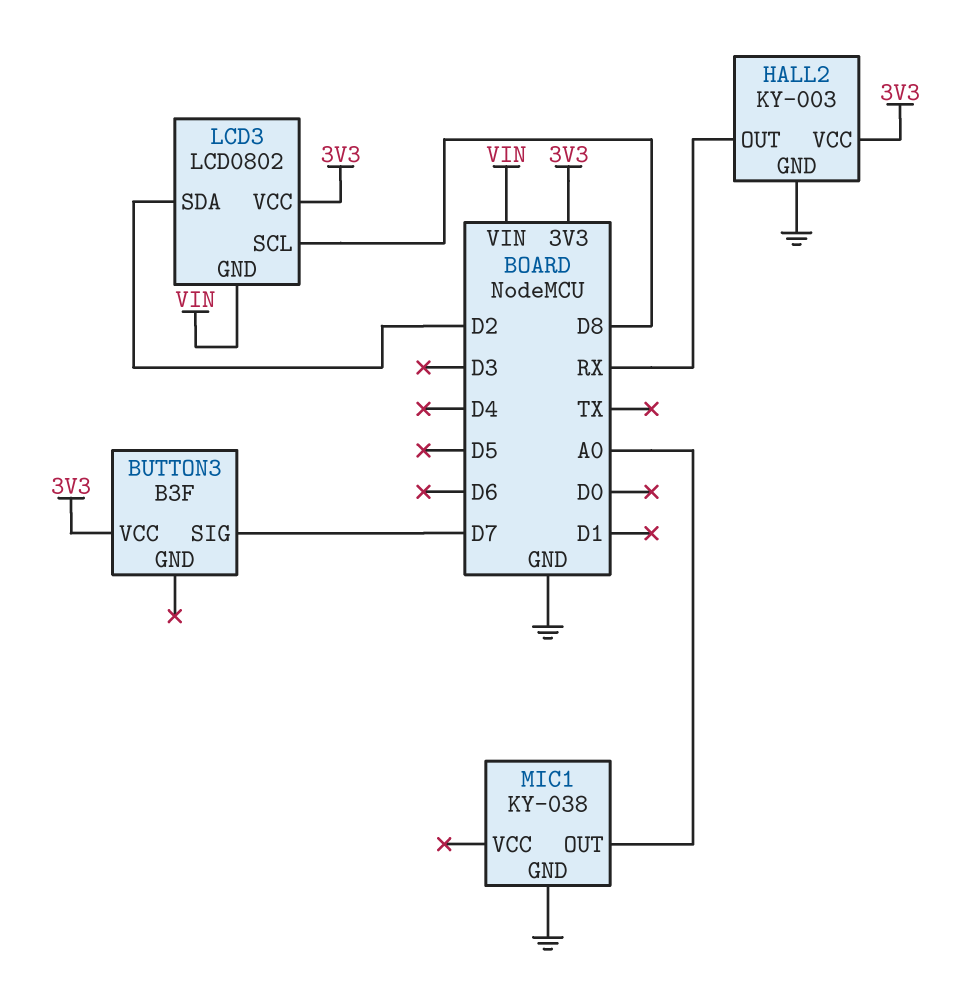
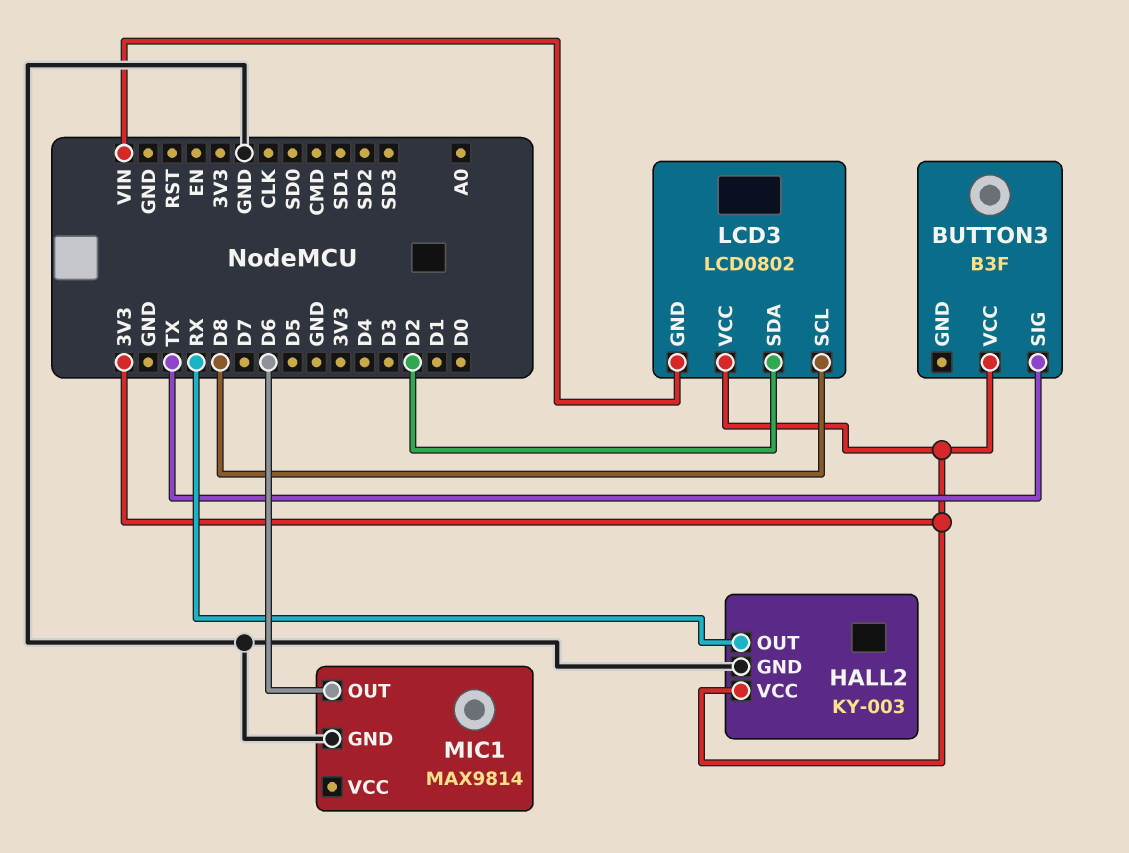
BUTTON3 pin SIG: D7 -> TX
MIC1: KY-038 -> MAX9814
MIC1 pin OUT: A0 -> D6

